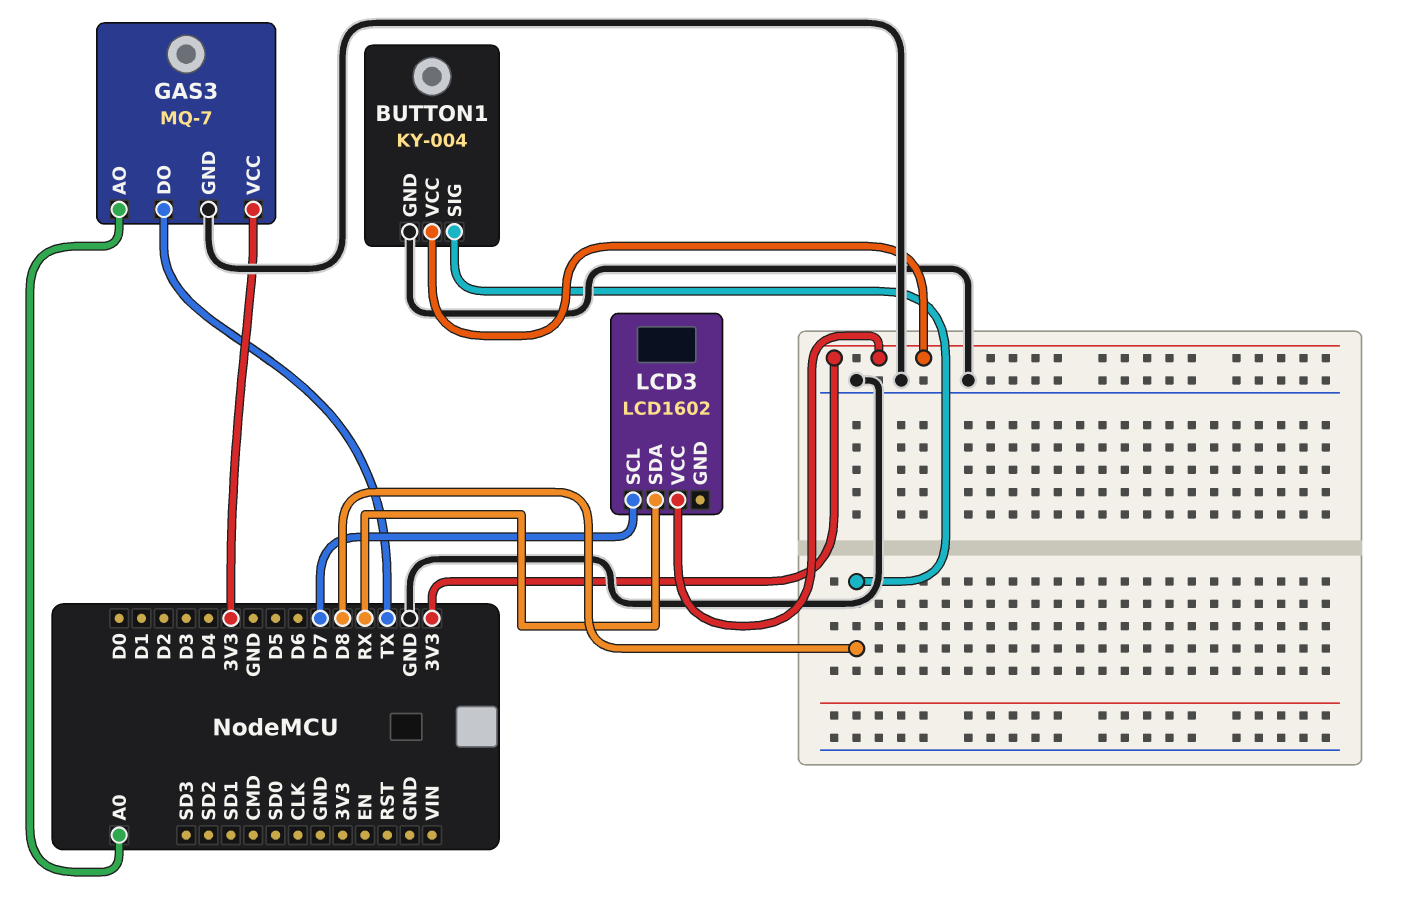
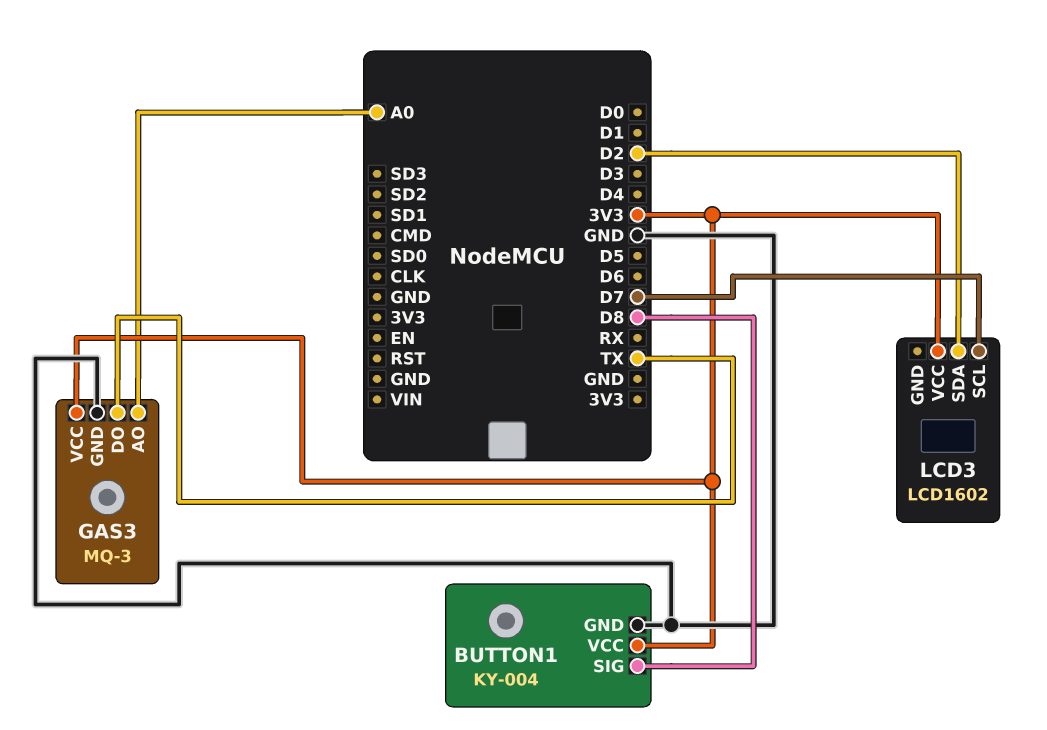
GAS3: MQ-7 -> MQ-3
LCD3 pin SDA: RX -> D2

